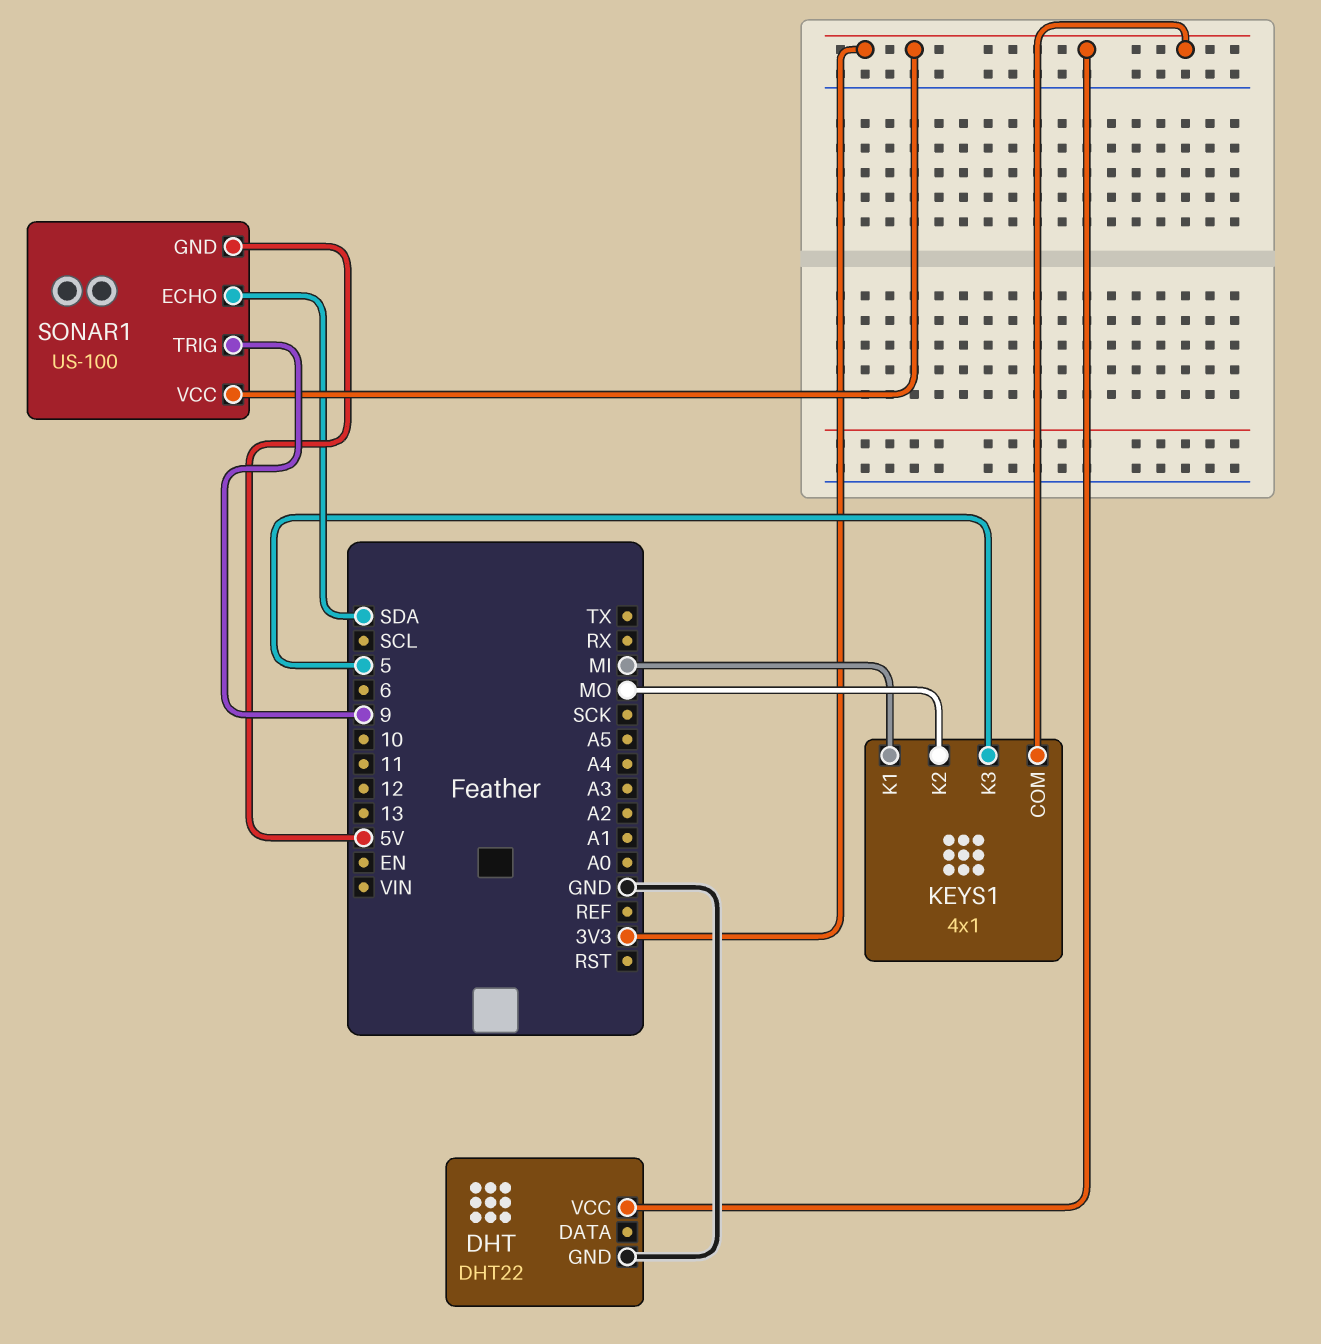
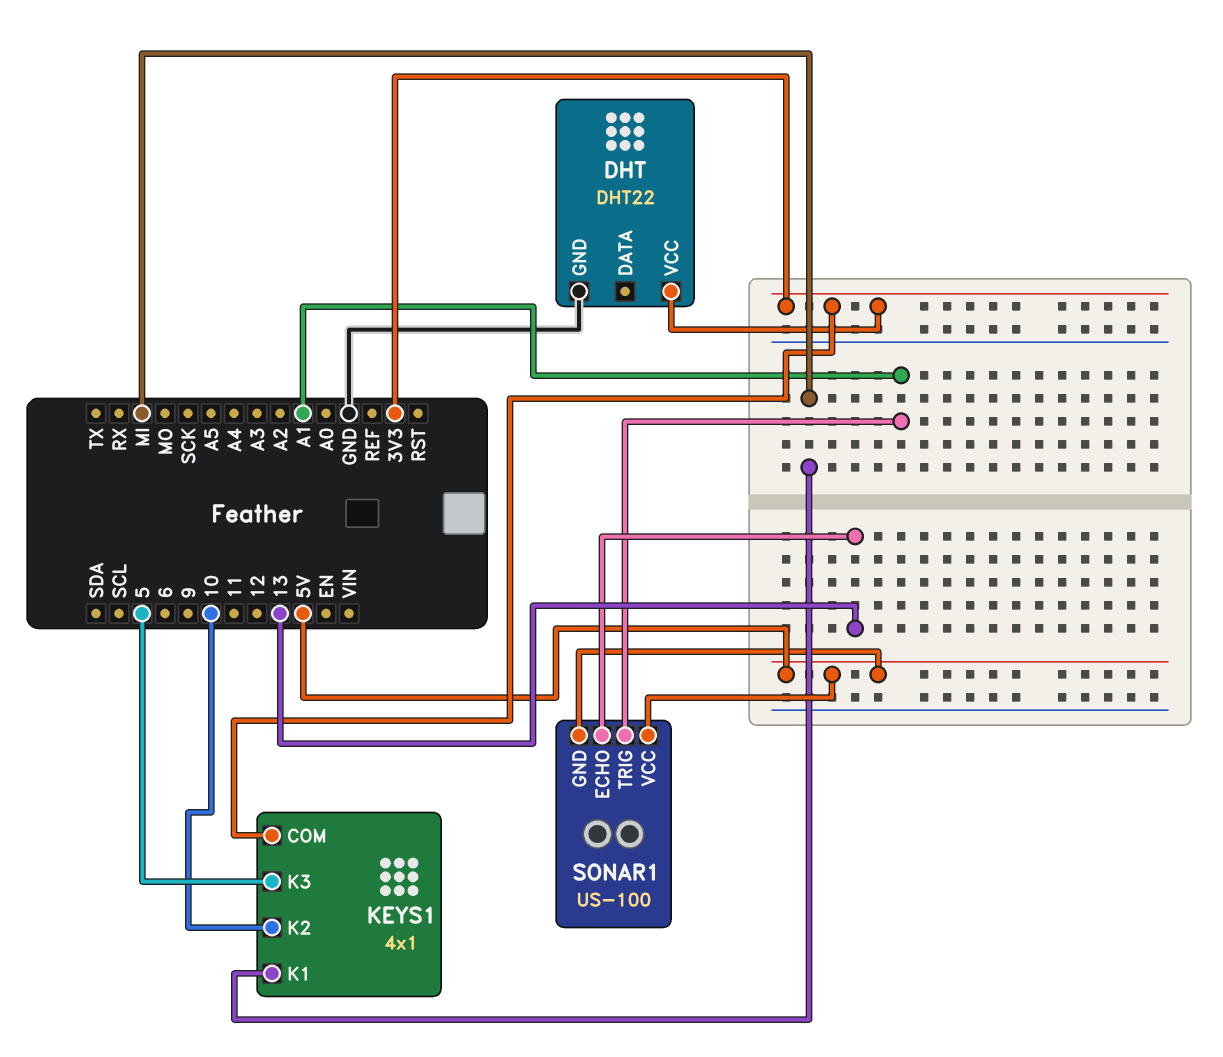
KEYS1 pin K2: MO -> 10
SONAR1 pin ECHO: SDA -> 13
SONAR1 pin TRIG: 9 -> A1
SONAR1 pin VCC: 3V3 -> 5V

